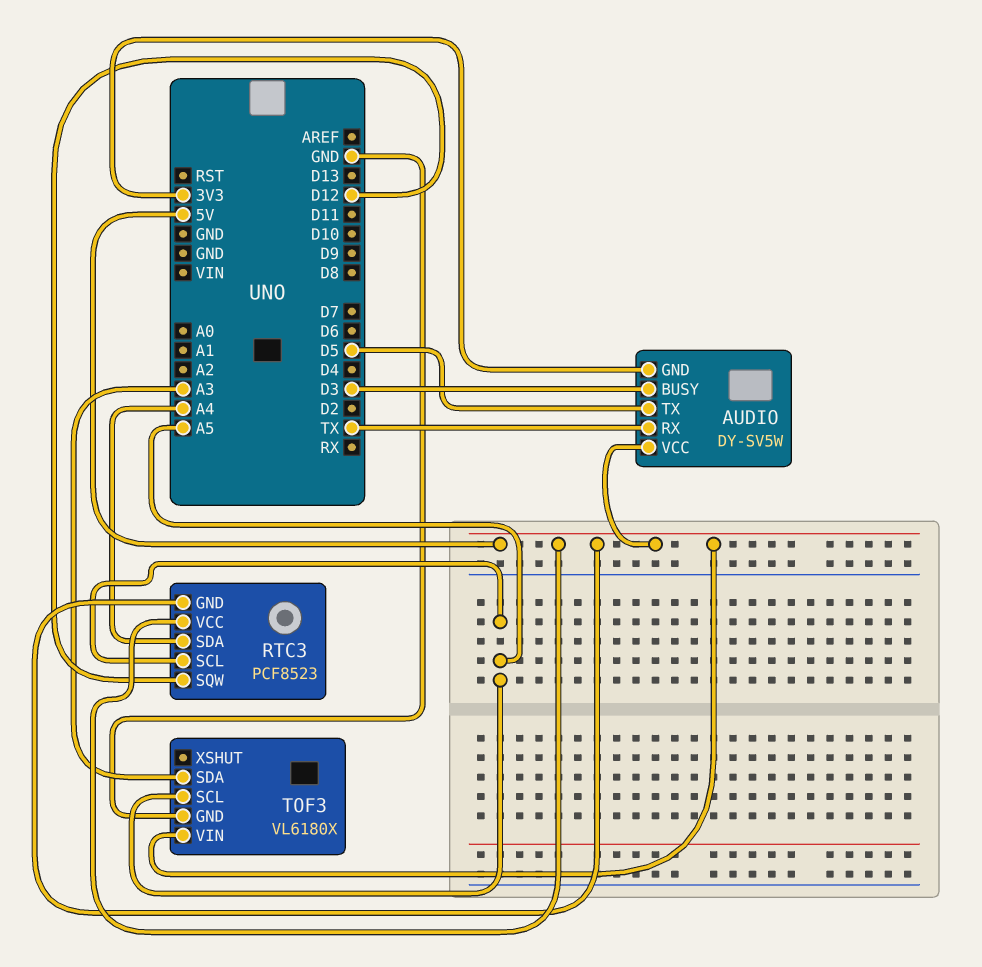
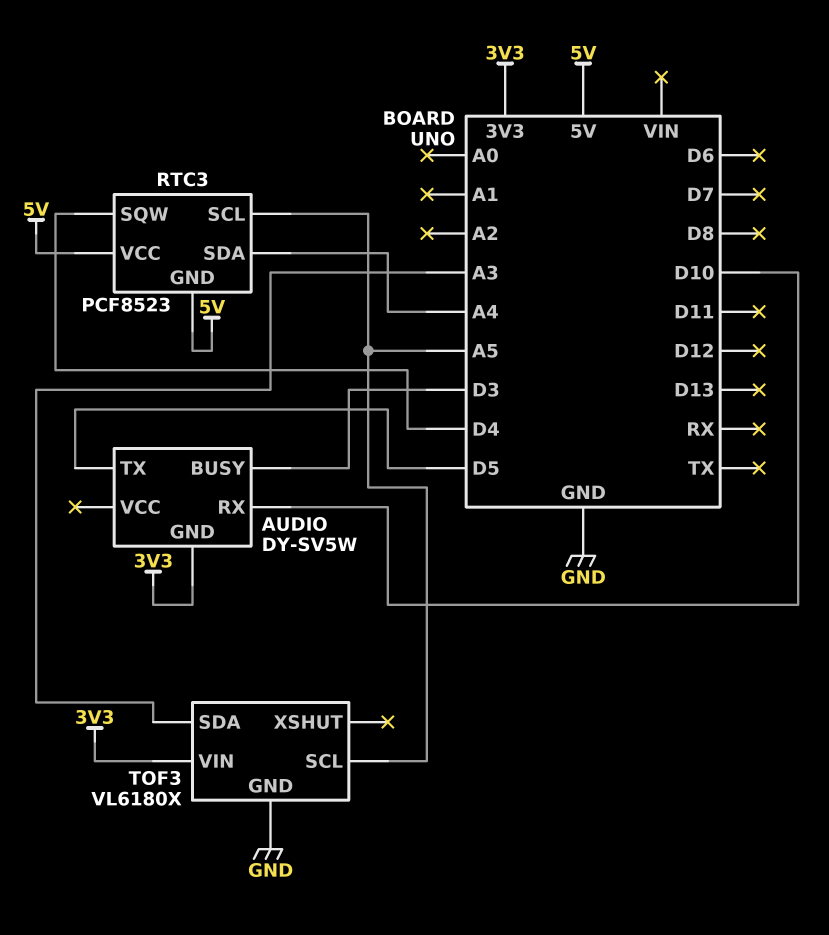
AUDIO pin RX: TX -> D10
AUDIO pin VCC: 5V -> none
RTC3 pin SQW: D12 -> D4
TOF3 pin VIN: 5V -> 3V3

